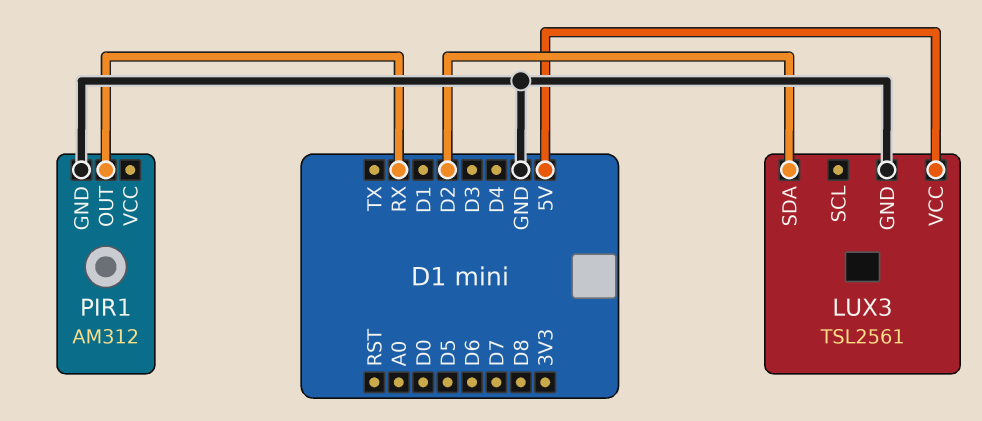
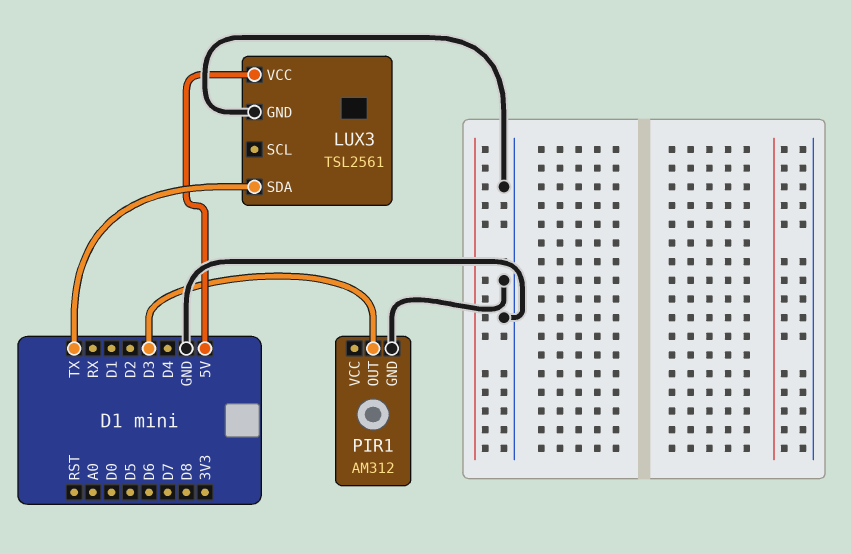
LUX3 pin SDA: D2 -> TX
PIR1 pin OUT: RX -> D3

